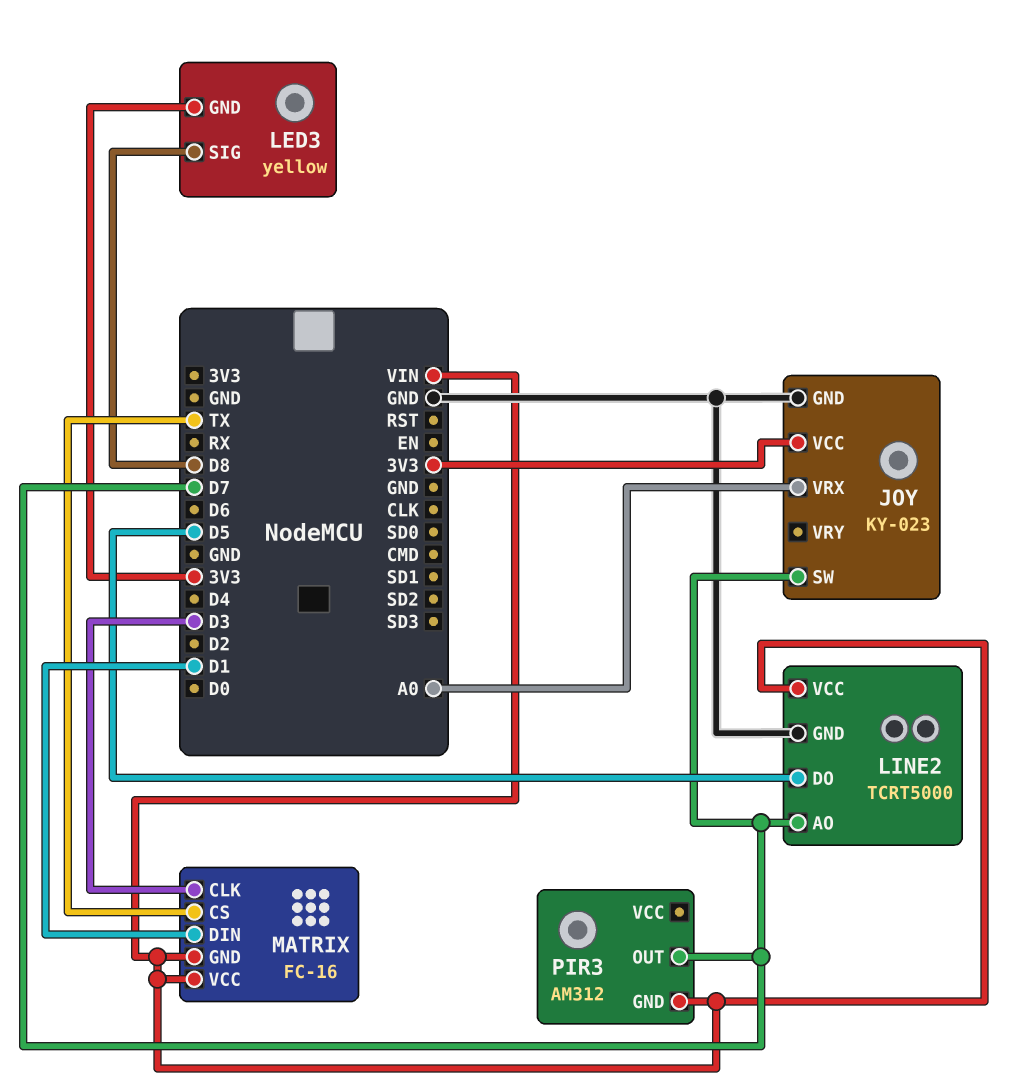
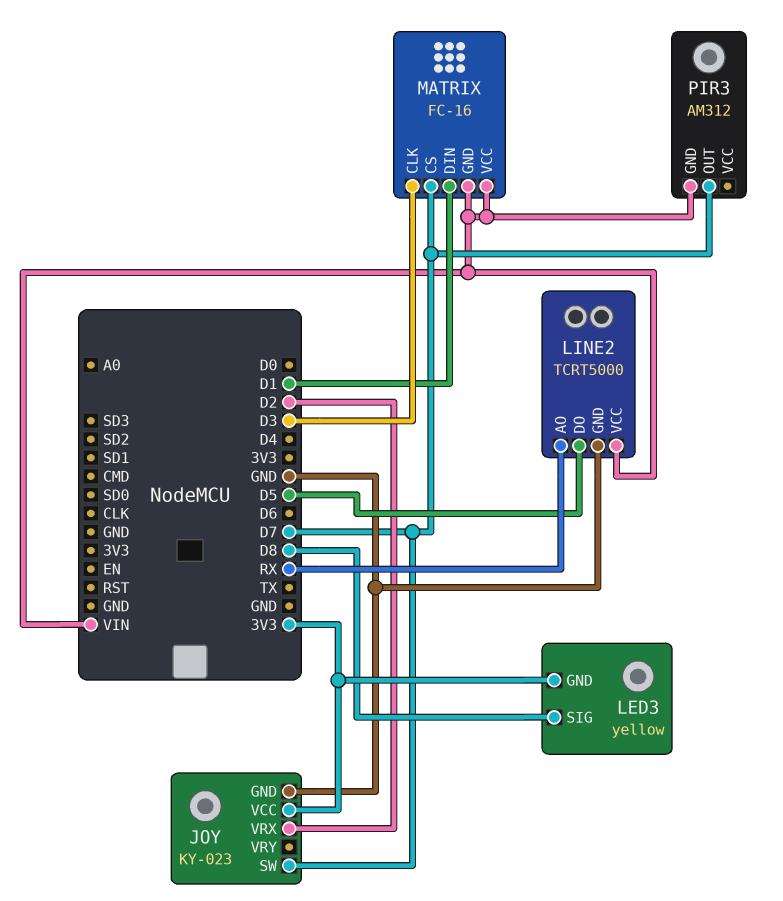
JOY pin VRX: A0 -> D2
LINE2 pin AO: D7 -> RX
MATRIX pin CS: TX -> D7

